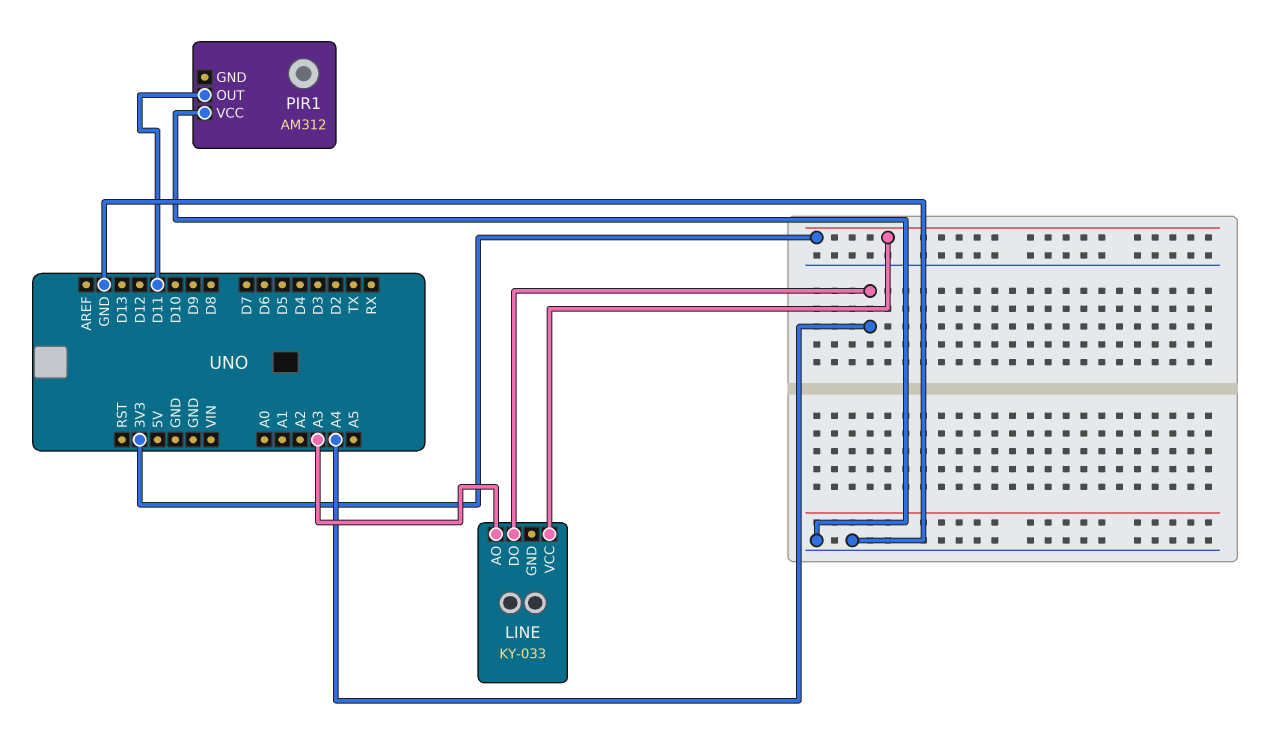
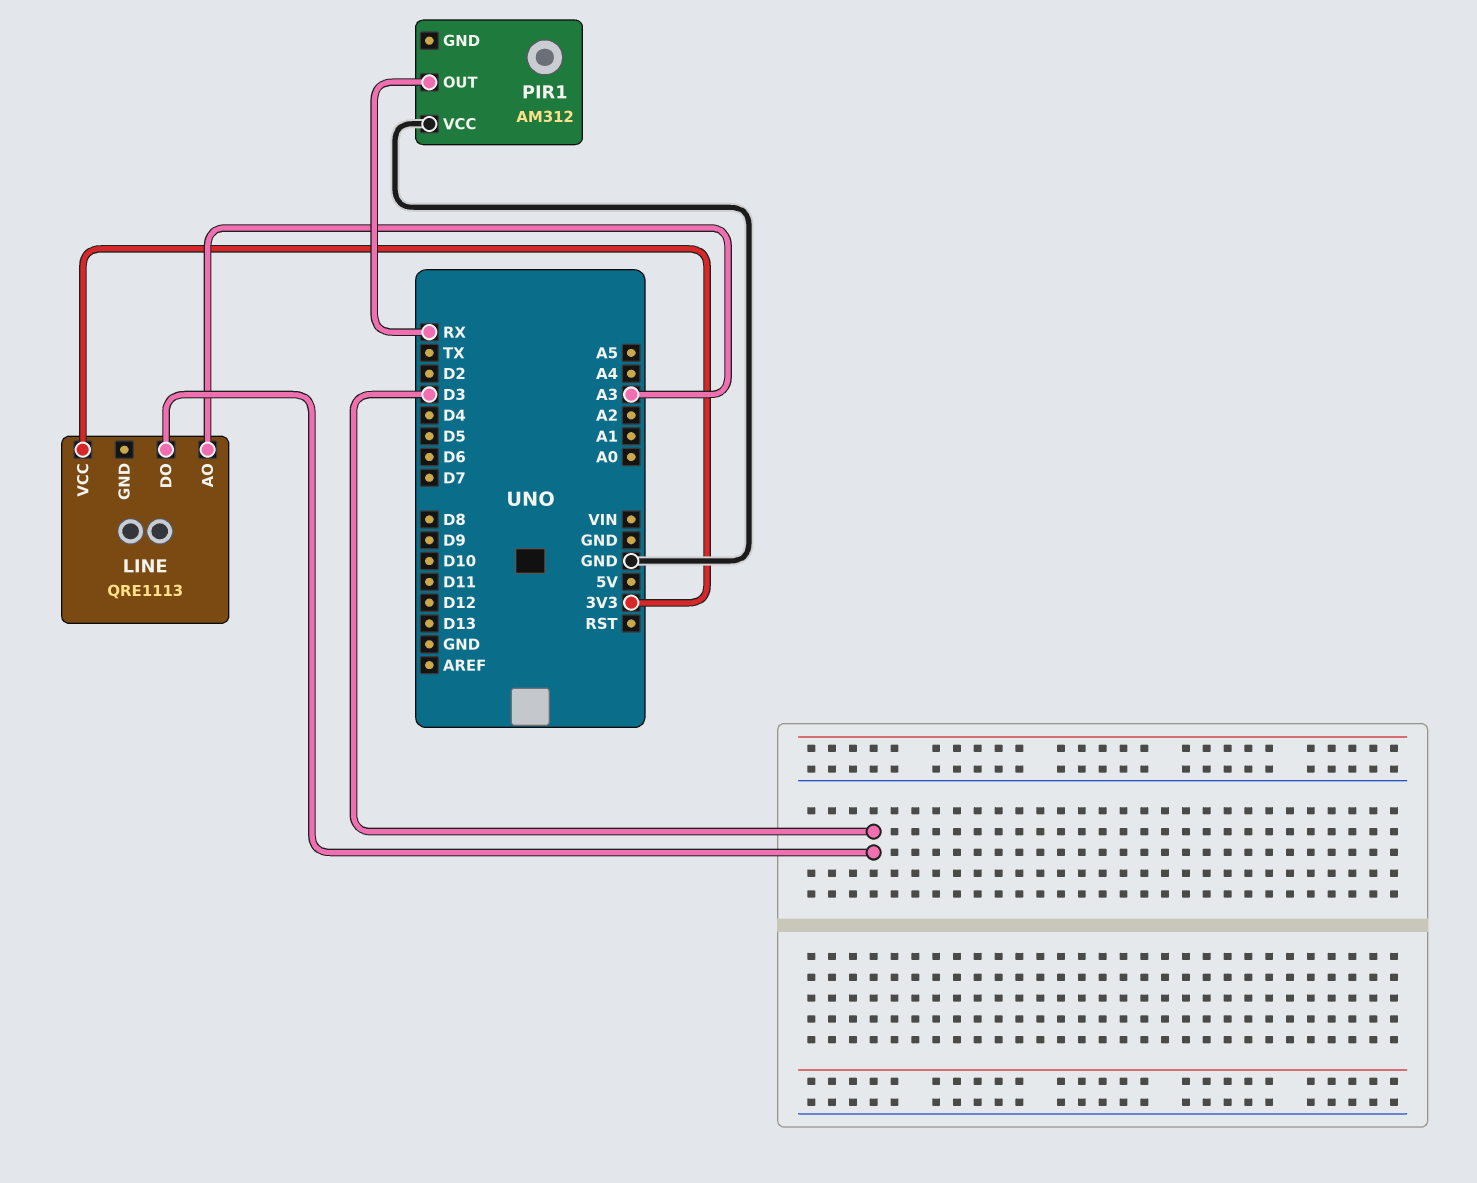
LINE: KY-033 -> QRE1113
LINE pin DO: A4 -> D3
PIR1 pin OUT: D11 -> RX

